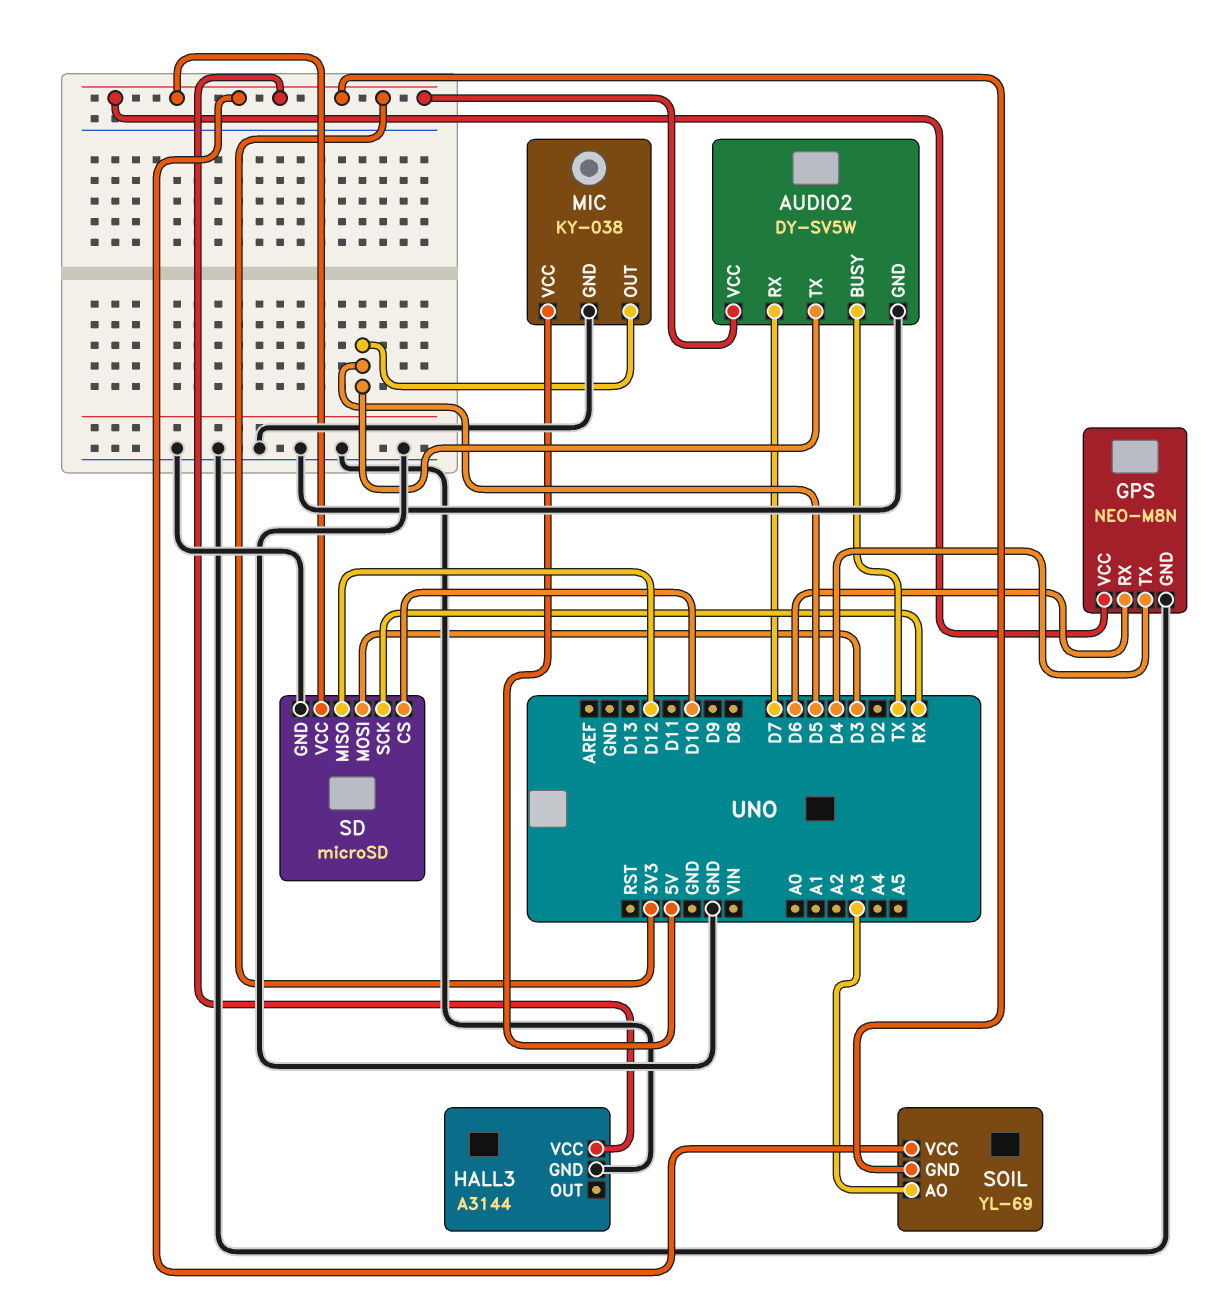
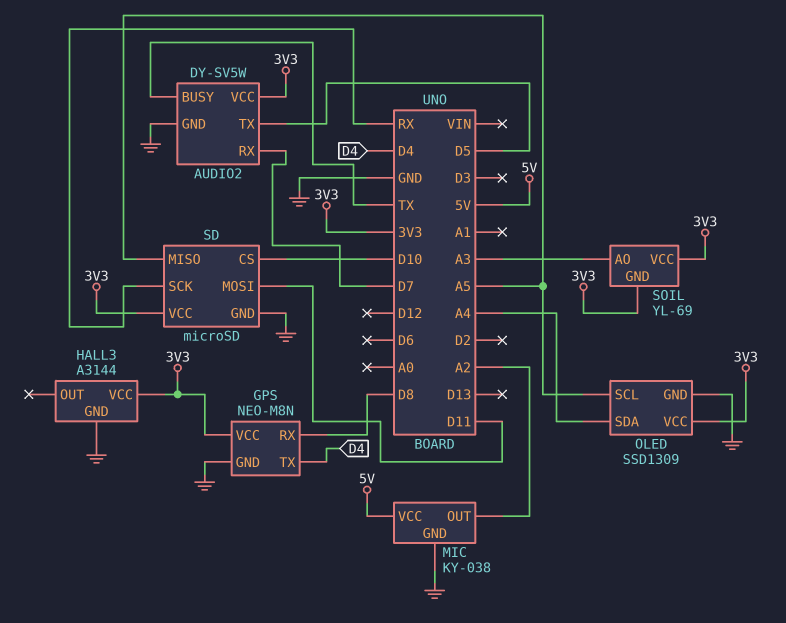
GPS pin RX: D6 -> D8
MIC pin OUT: D5 -> A2
OLED: none -> SSD1309
OLED pin GND: none -> GND
OLED pin SCL: none -> A5
OLED pin SDA: none -> A4
OLED pin VCC: none -> 3V3
SD pin MISO: D12 -> A5
SD pin MOSI: D3 -> D11

